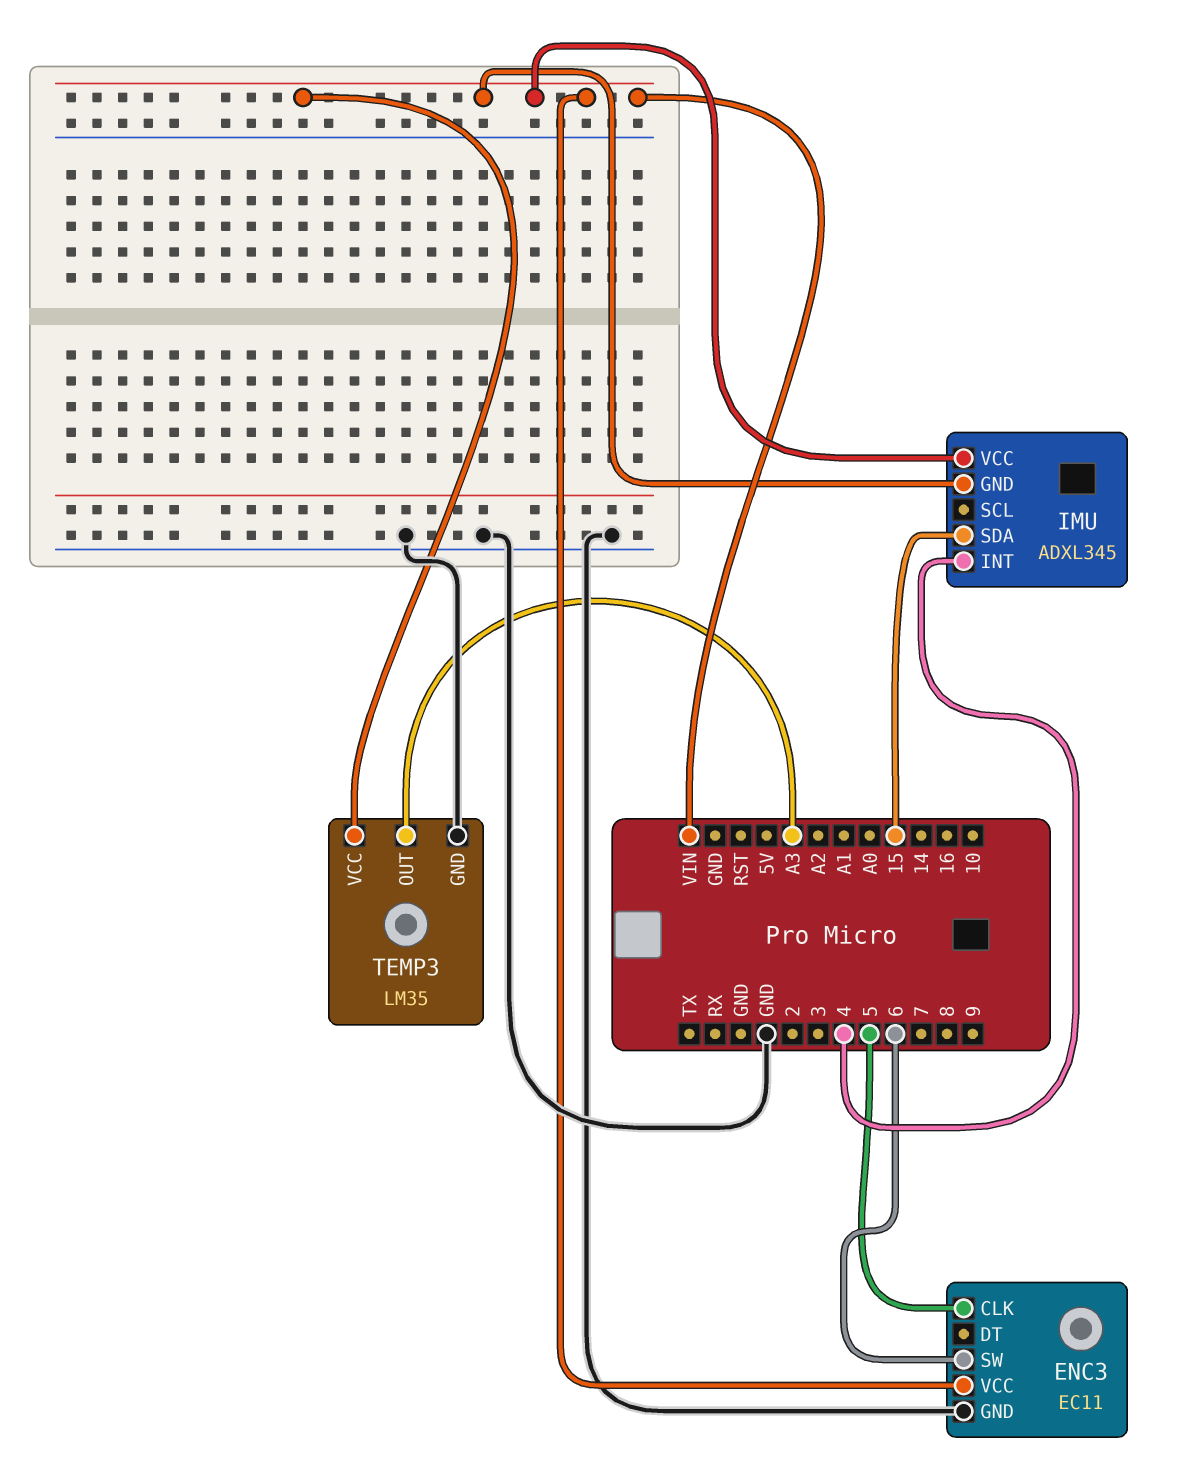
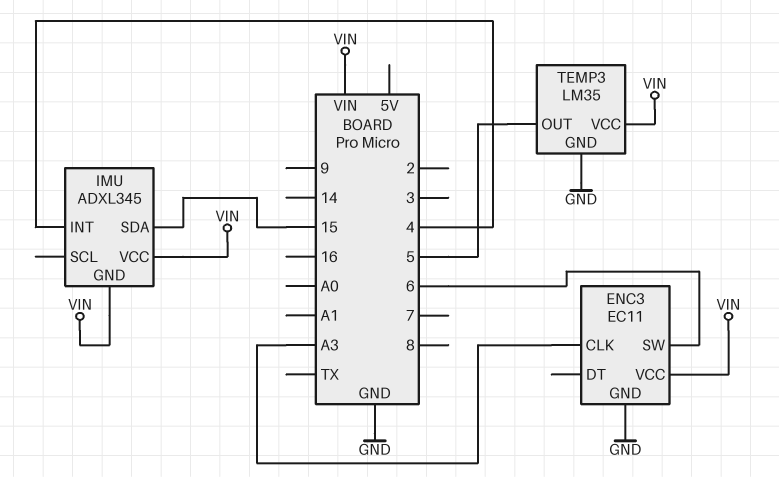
ENC3 pin CLK: 5 -> A3
TEMP3 pin OUT: A3 -> 5

